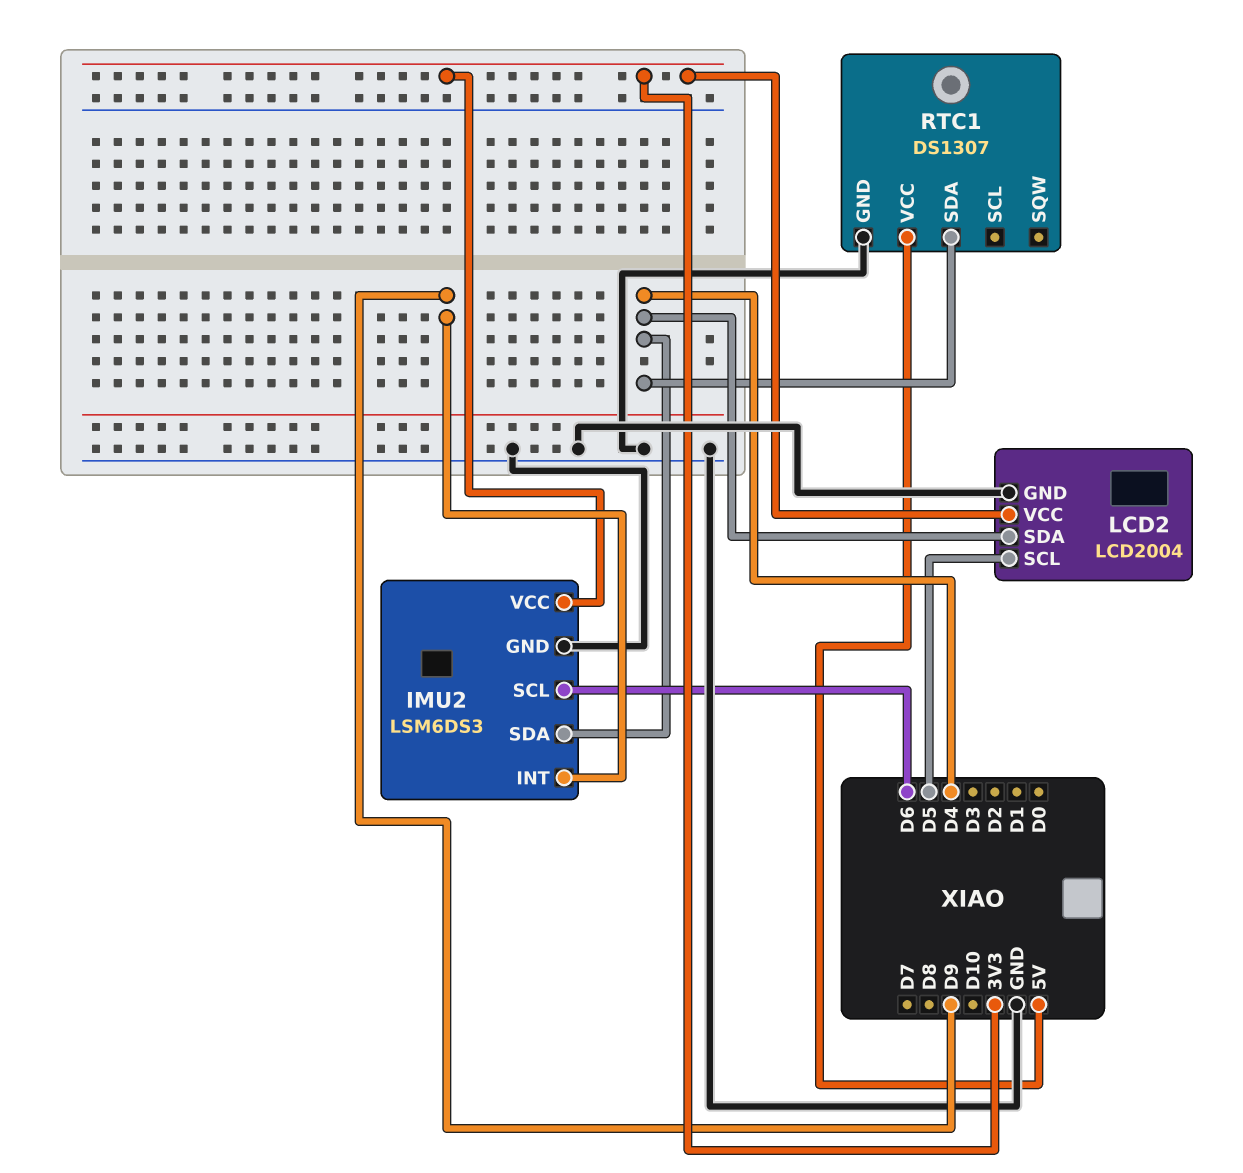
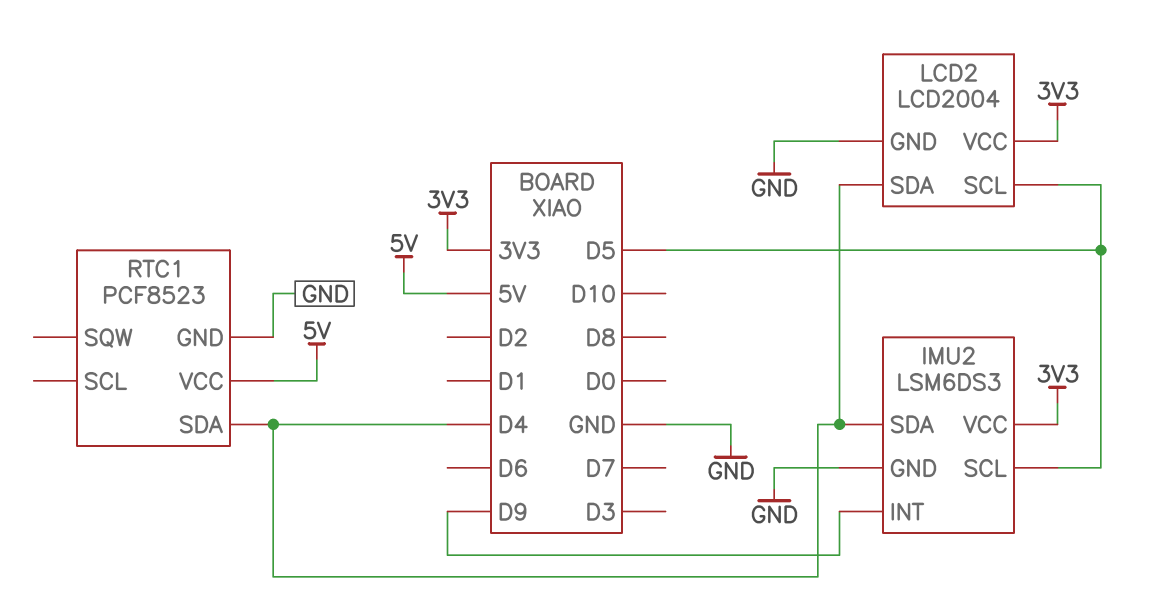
IMU2 pin SCL: D6 -> D5
RTC1: DS1307 -> PCF8523

